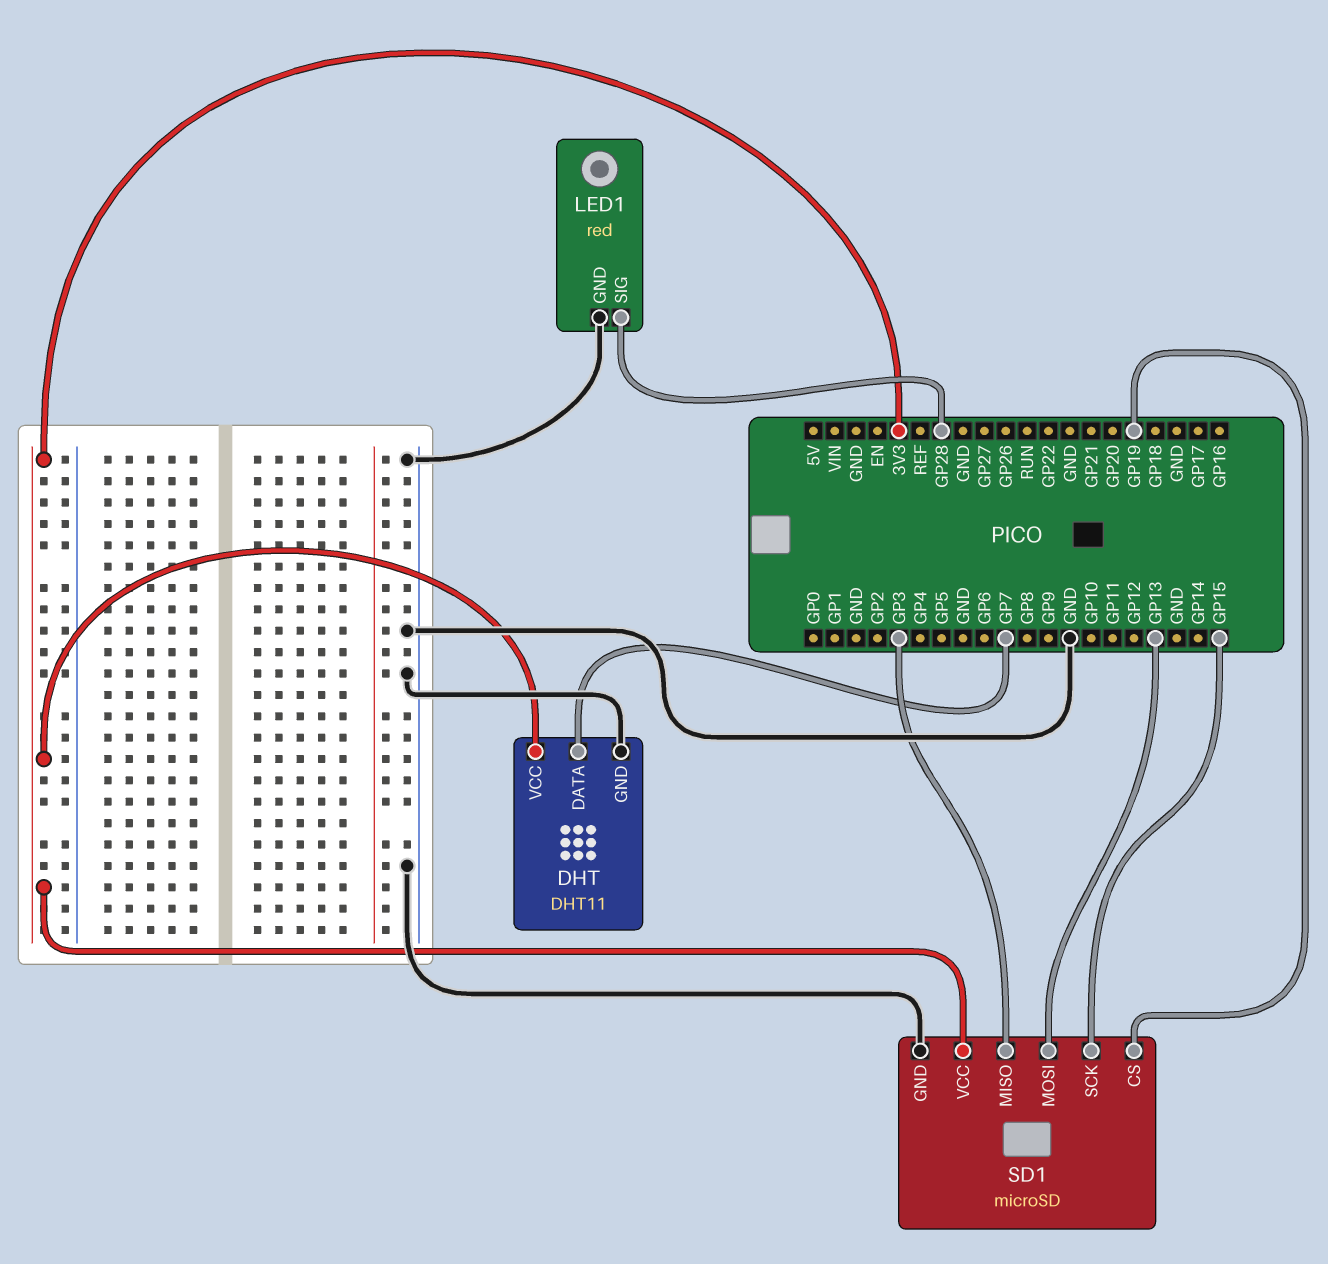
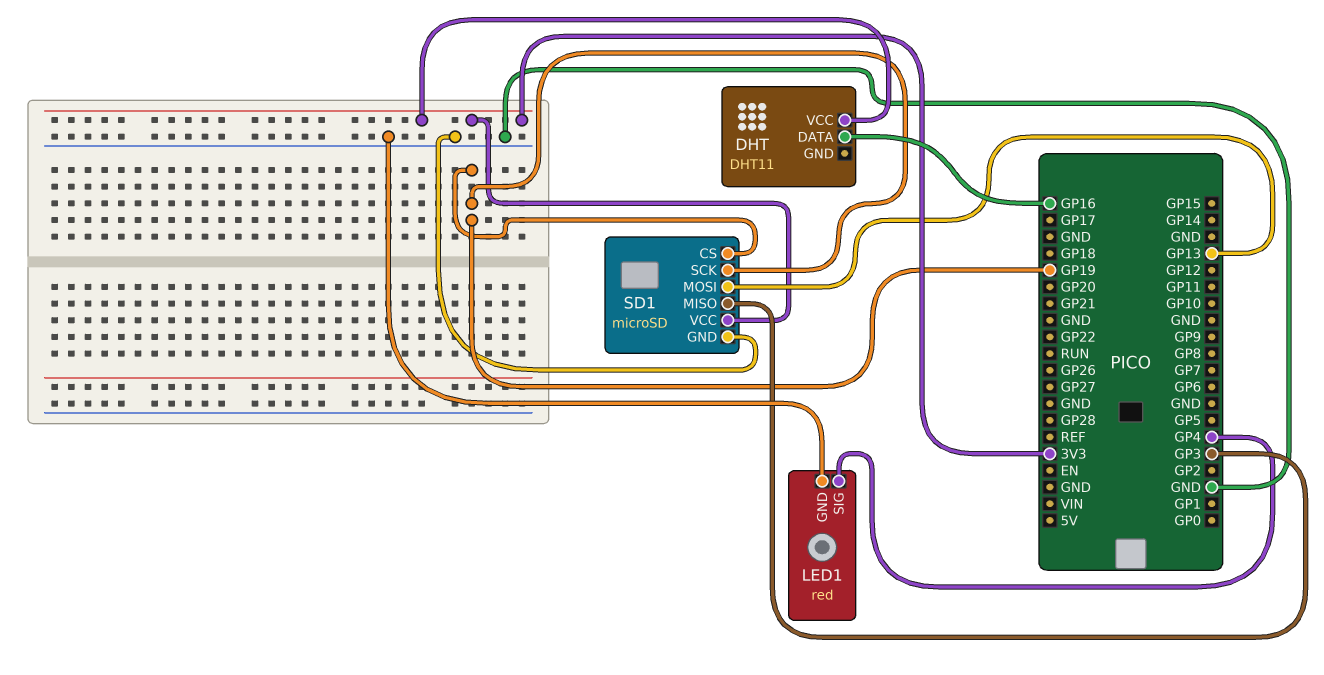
DHT pin DATA: GP7 -> GP16
DHT pin GND: GND -> none
LED1 pin SIG: GP28 -> GP4
SD1 pin SCK: GP15 -> GP19

